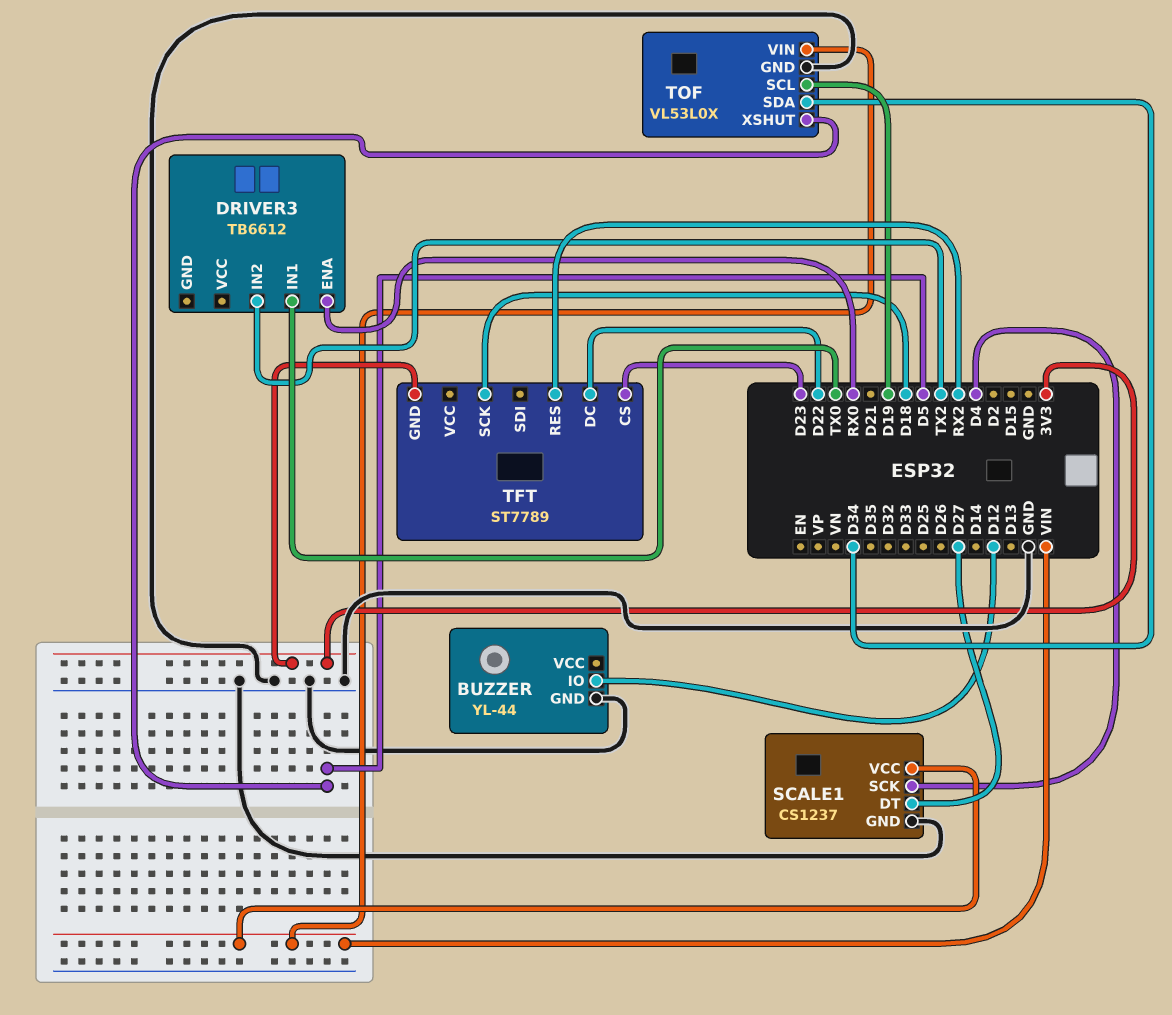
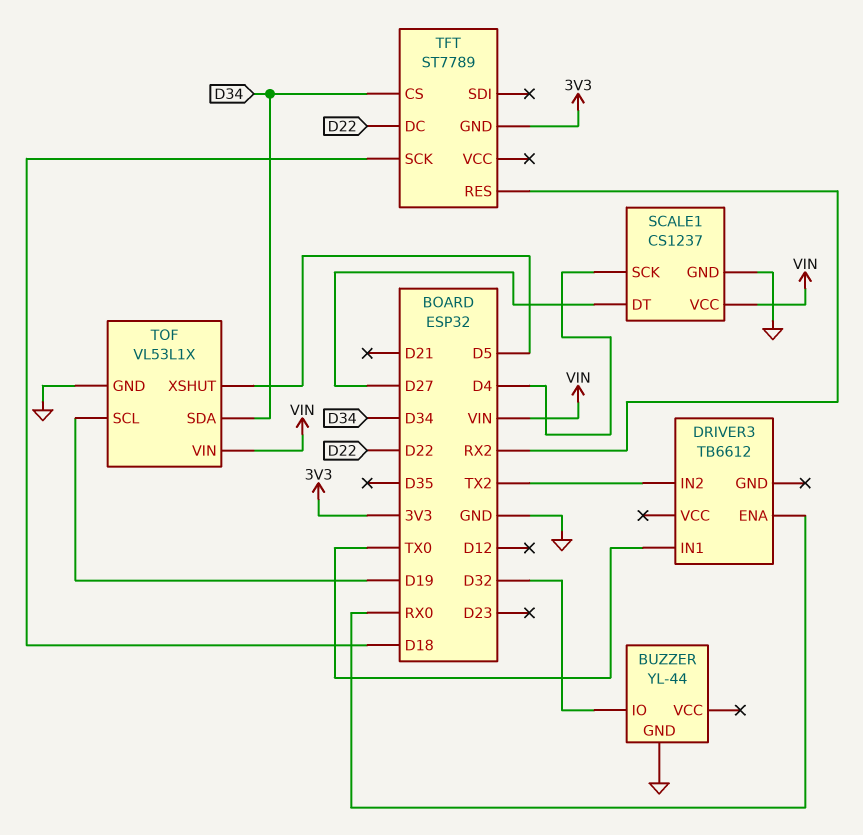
BUZZER pin IO: D12 -> D32
TFT pin CS: D23 -> D34
TOF: VL53L0X -> VL53L1X

